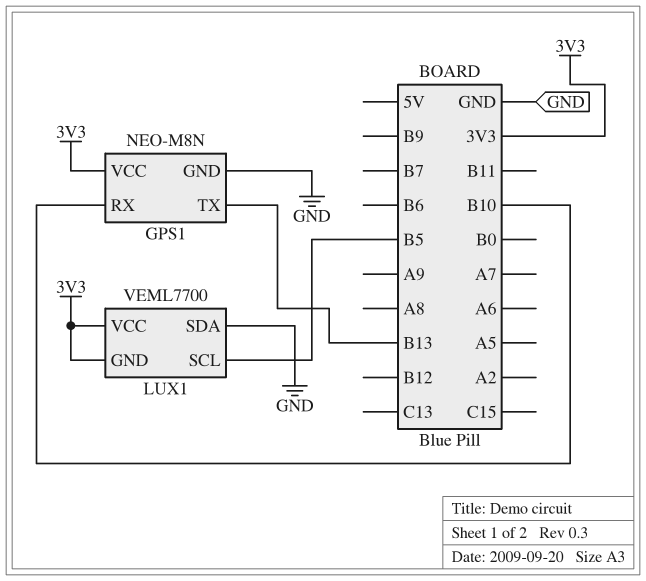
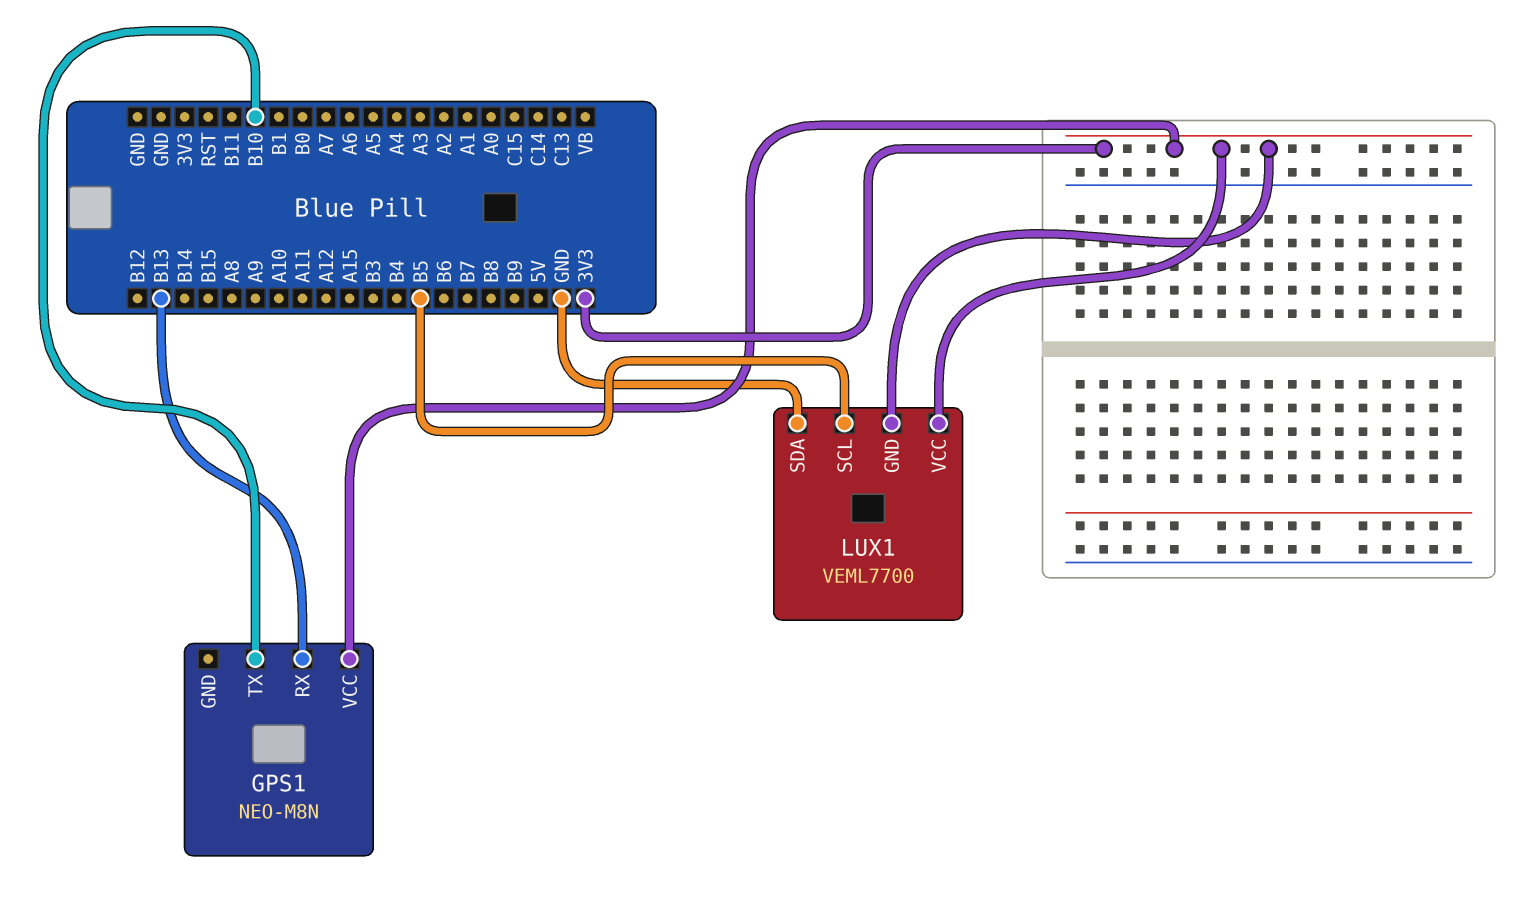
GPS1 pin GND: GND -> none
GPS1 pin RX: B10 -> B13
GPS1 pin TX: B13 -> B10

